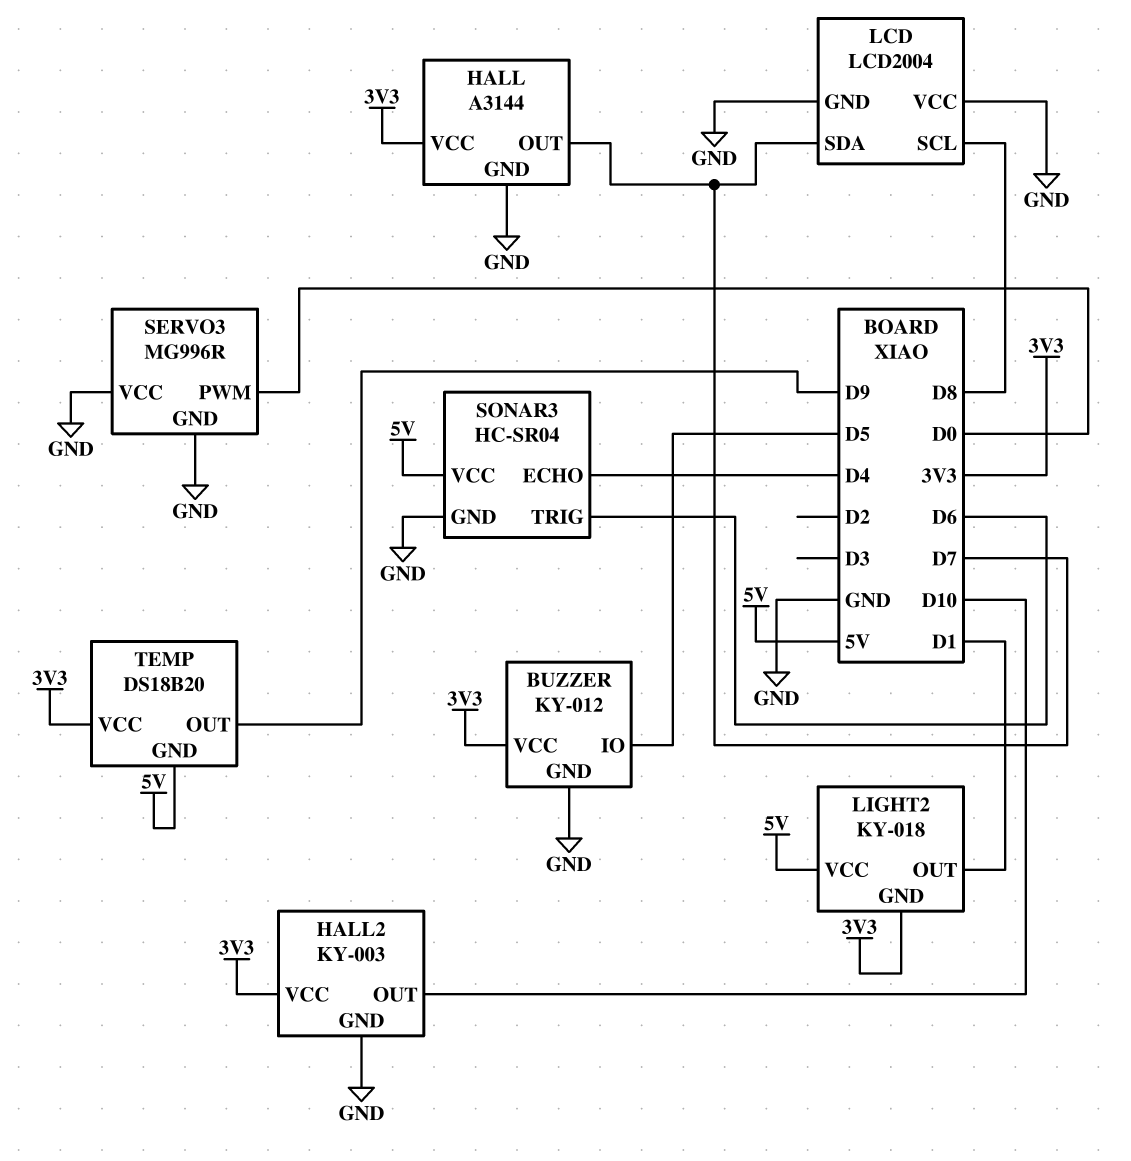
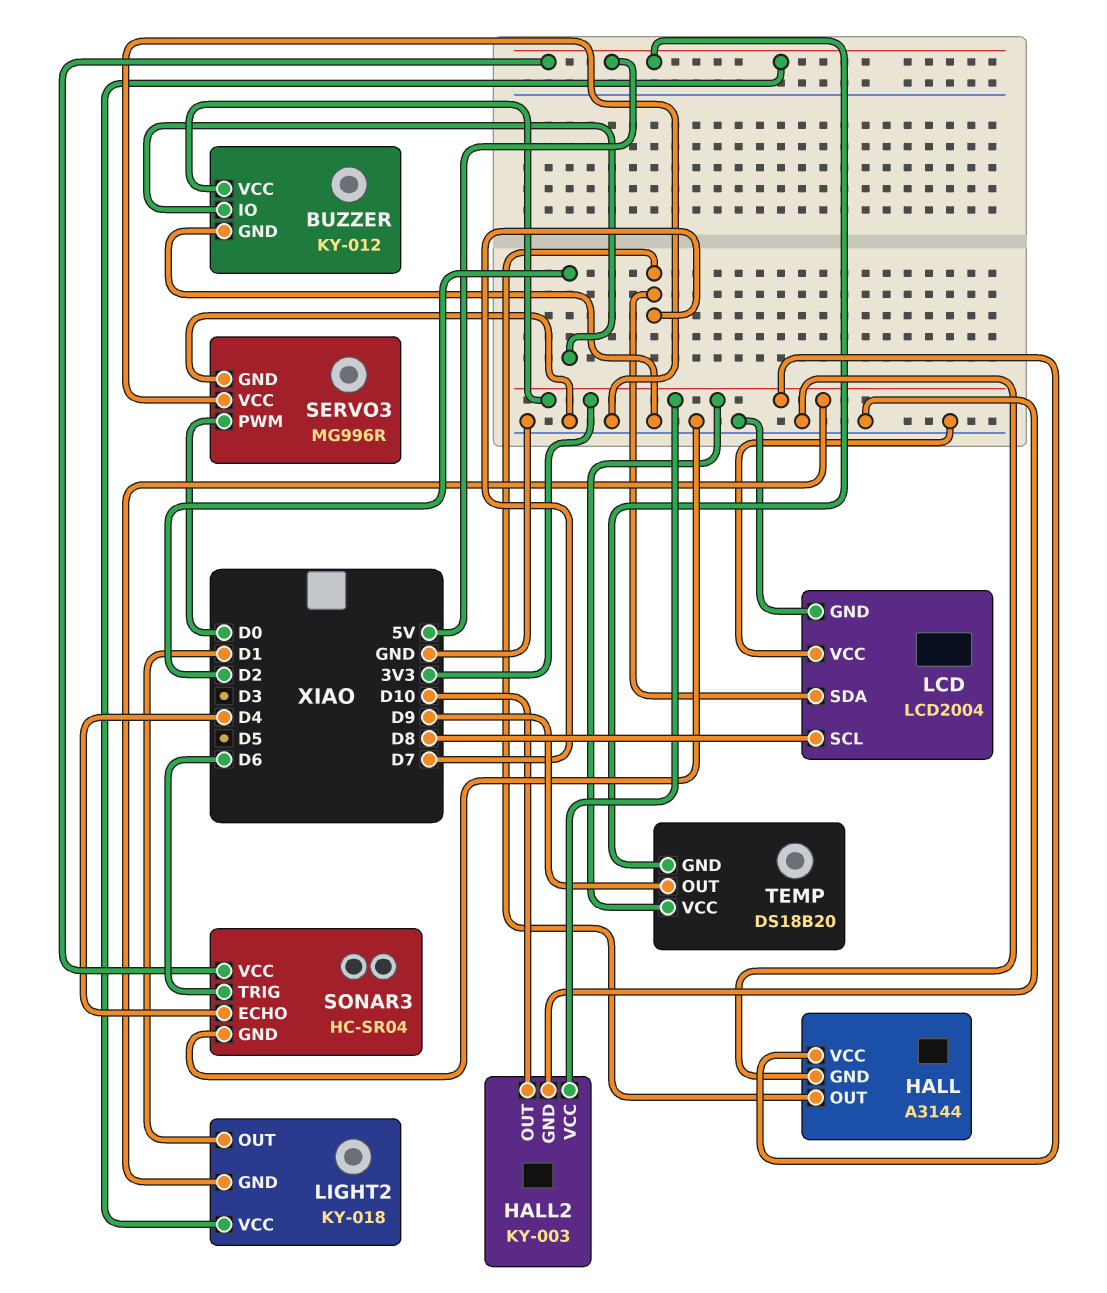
BUZZER pin IO: D5 -> D2

